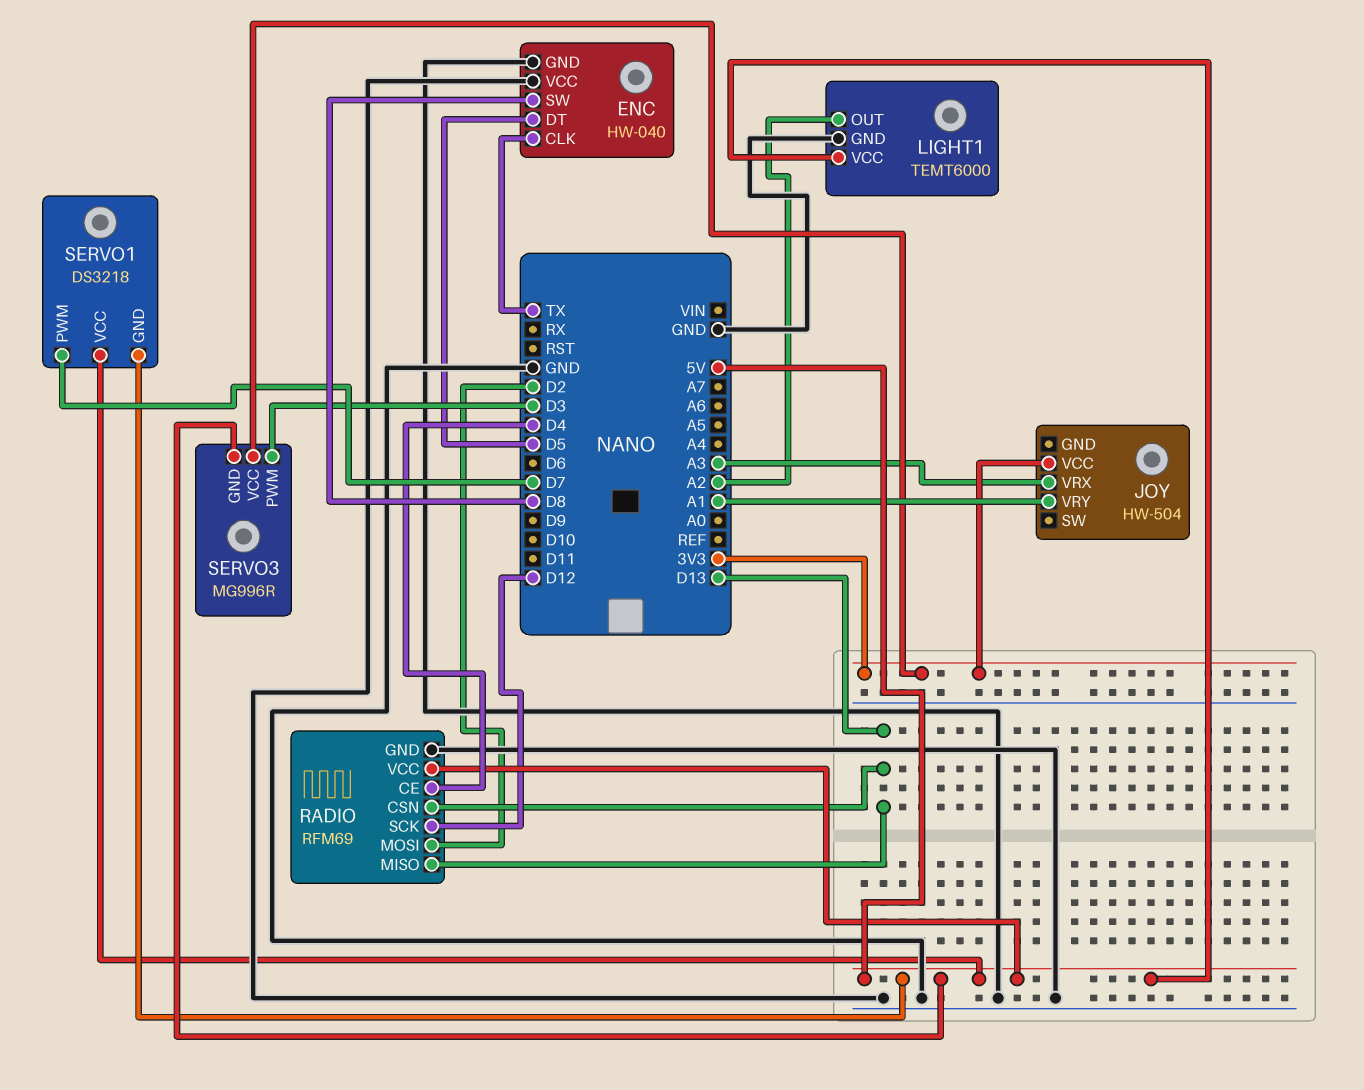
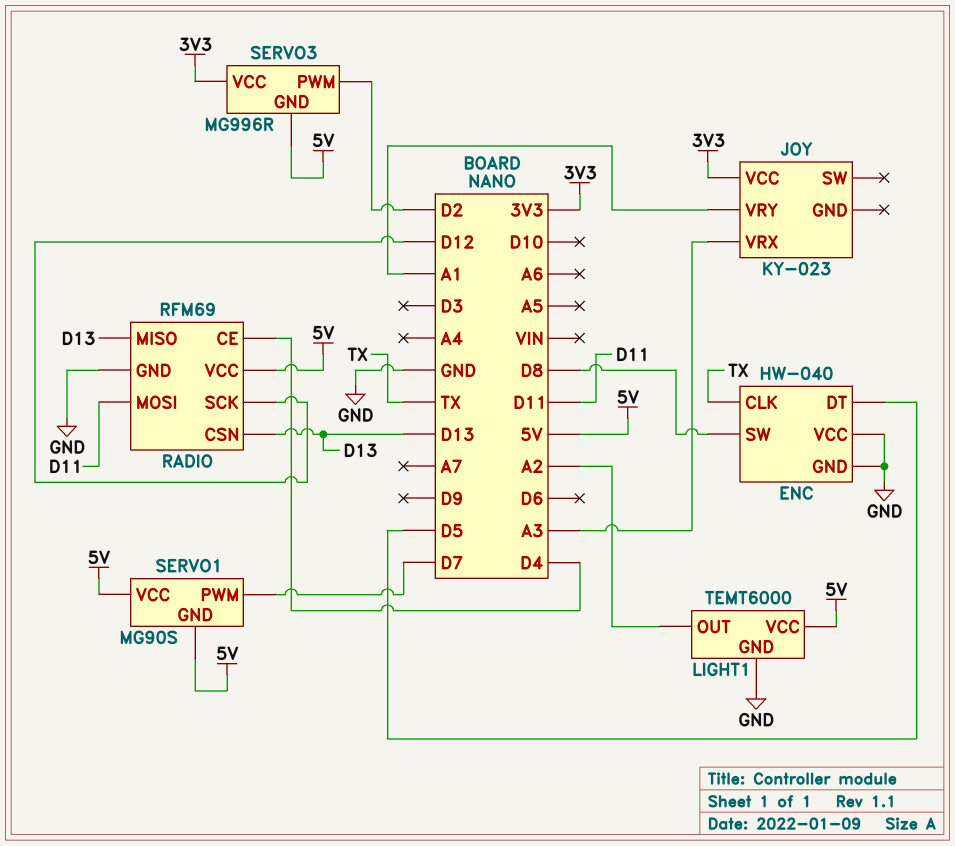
JOY: HW-504 -> KY-023
RADIO pin MOSI: D2 -> D11
SERVO1: DS3218 -> MG90S
SERVO3 pin PWM: D3 -> D2

